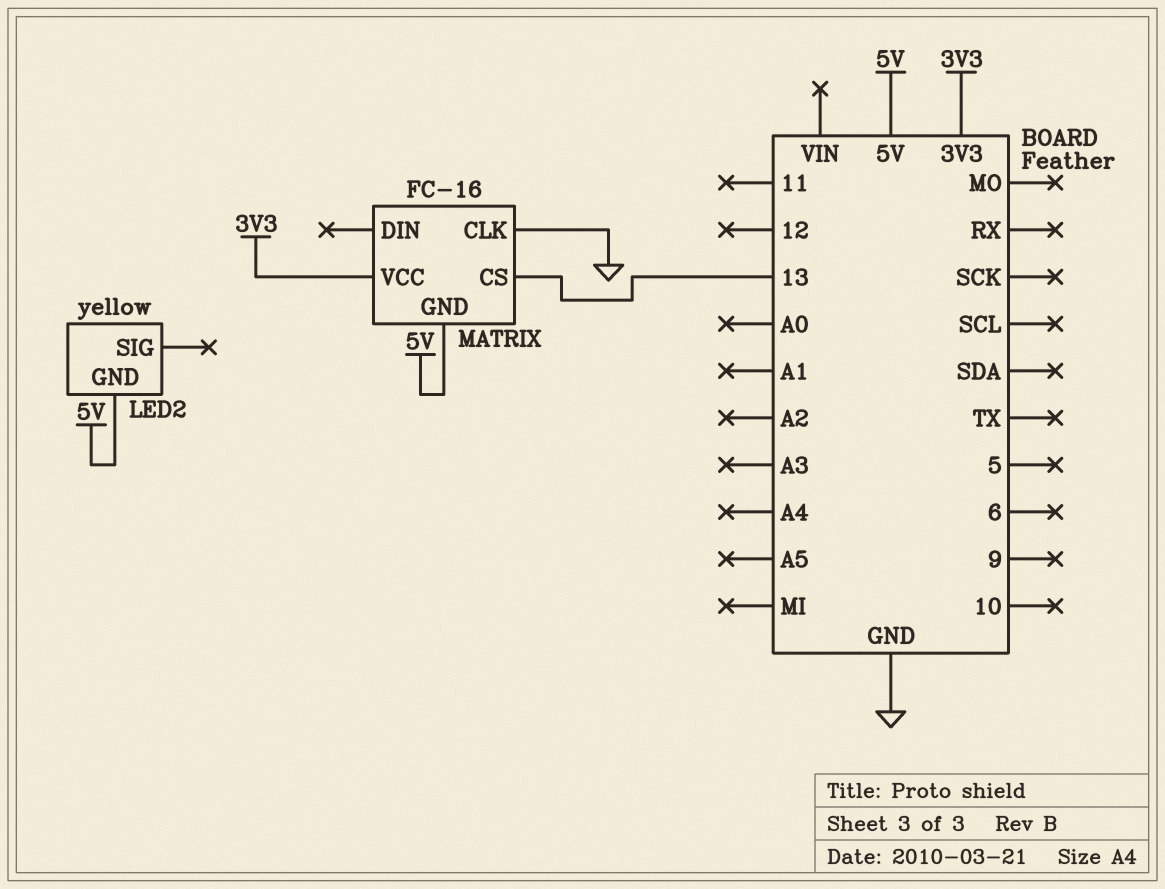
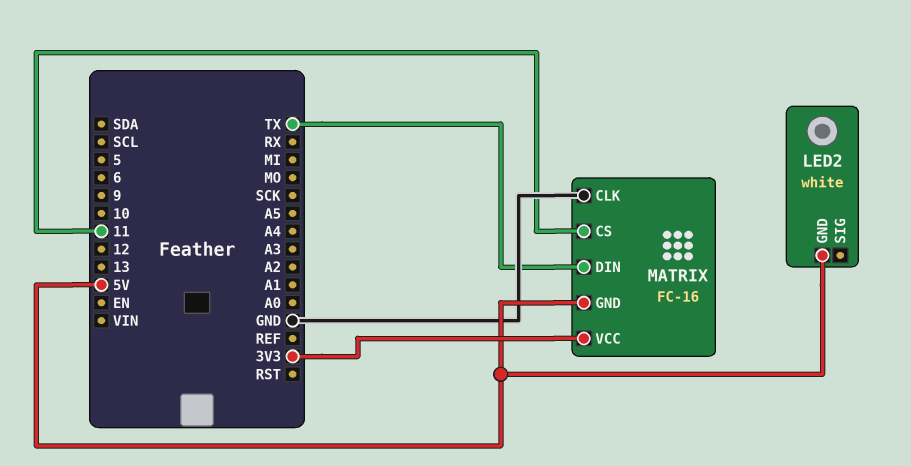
LED2: yellow -> white
MATRIX pin CS: 13 -> 11
MATRIX pin DIN: none -> TX

